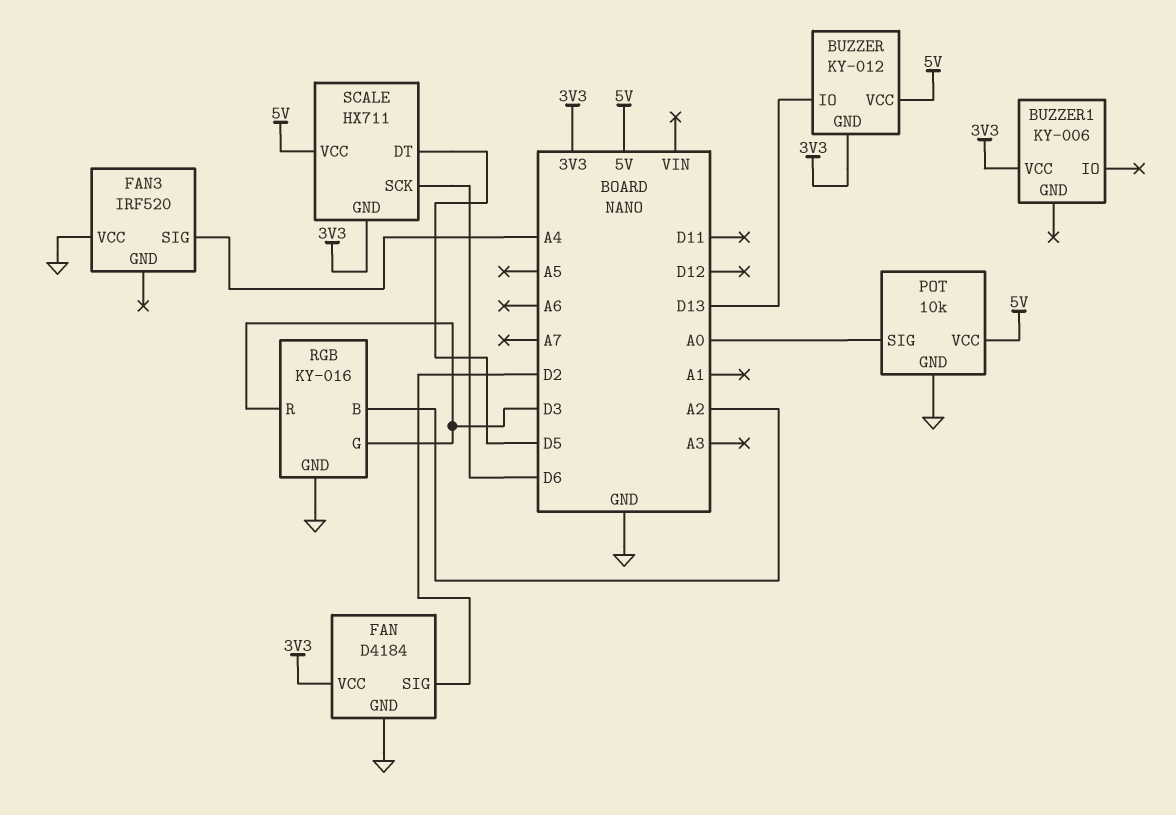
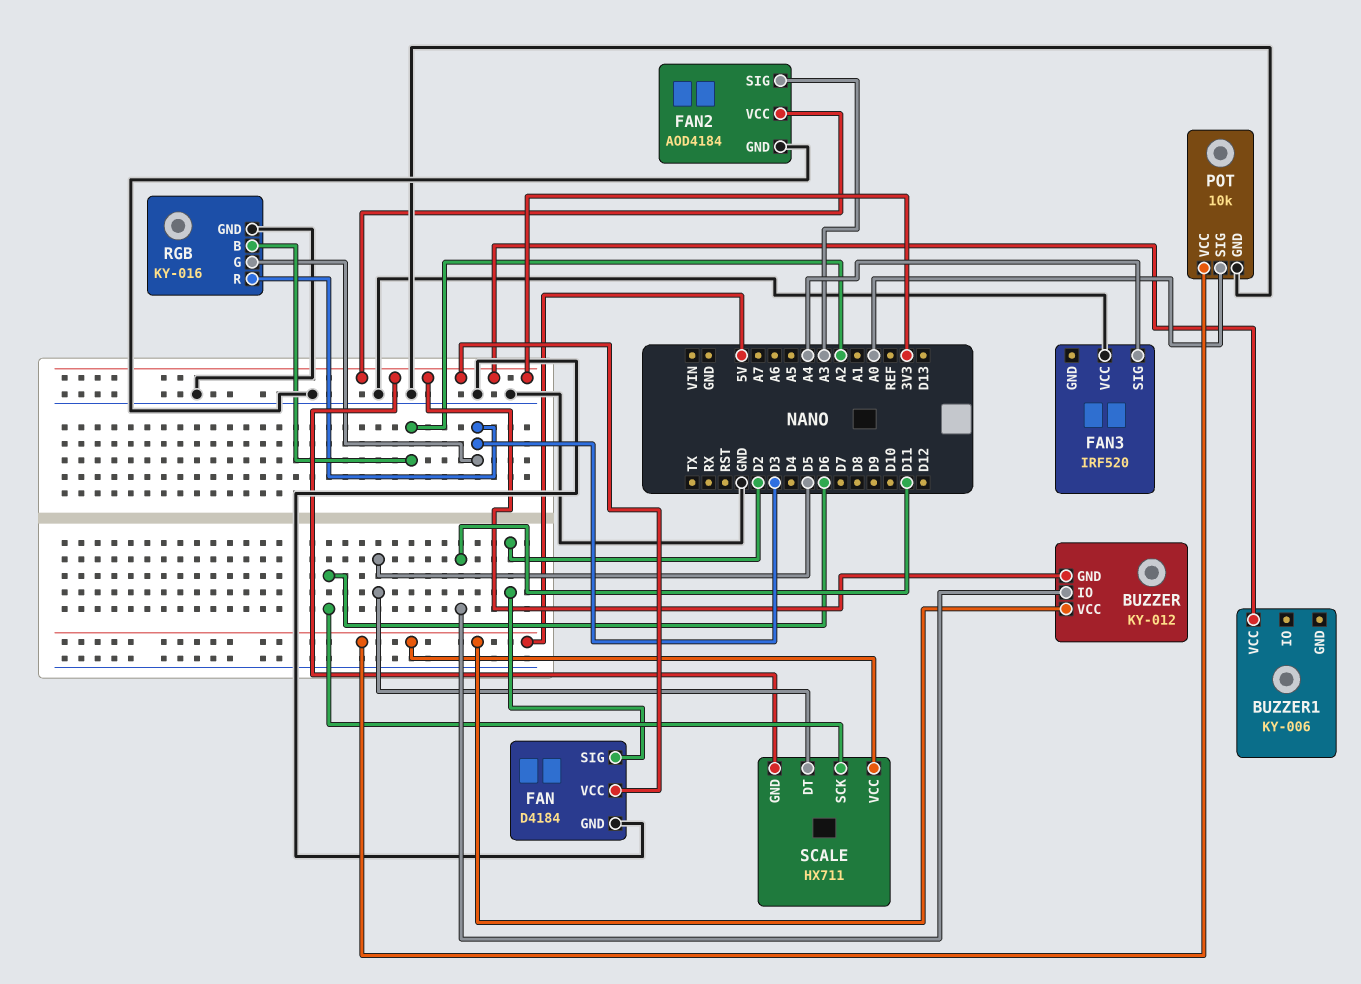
BUZZER pin IO: D13 -> D11
FAN2: none -> AOD4184
FAN2 pin GND: none -> GND
FAN2 pin SIG: none -> A3
FAN2 pin VCC: none -> 3V3

